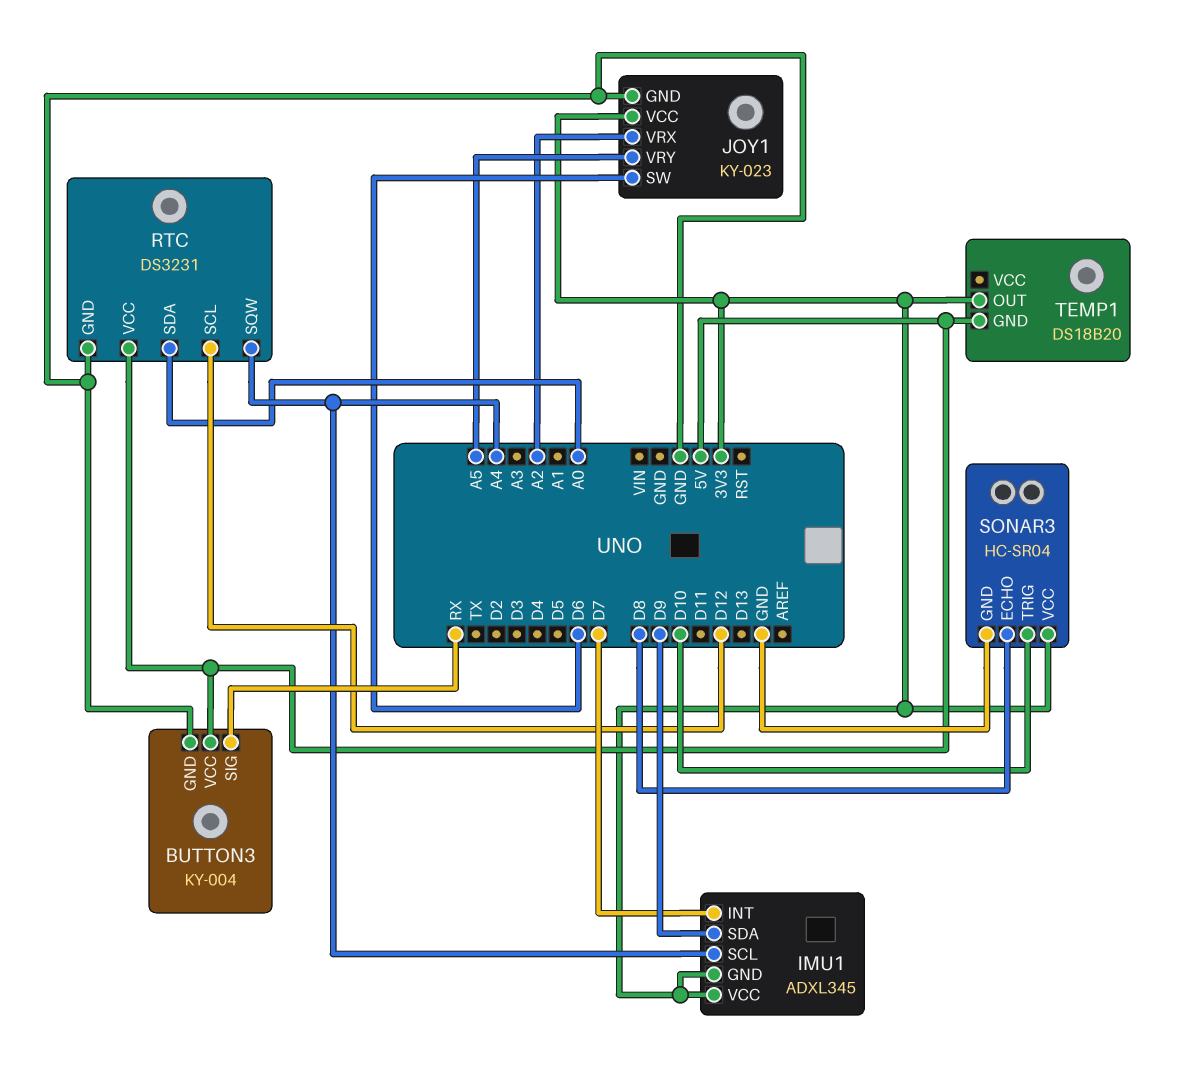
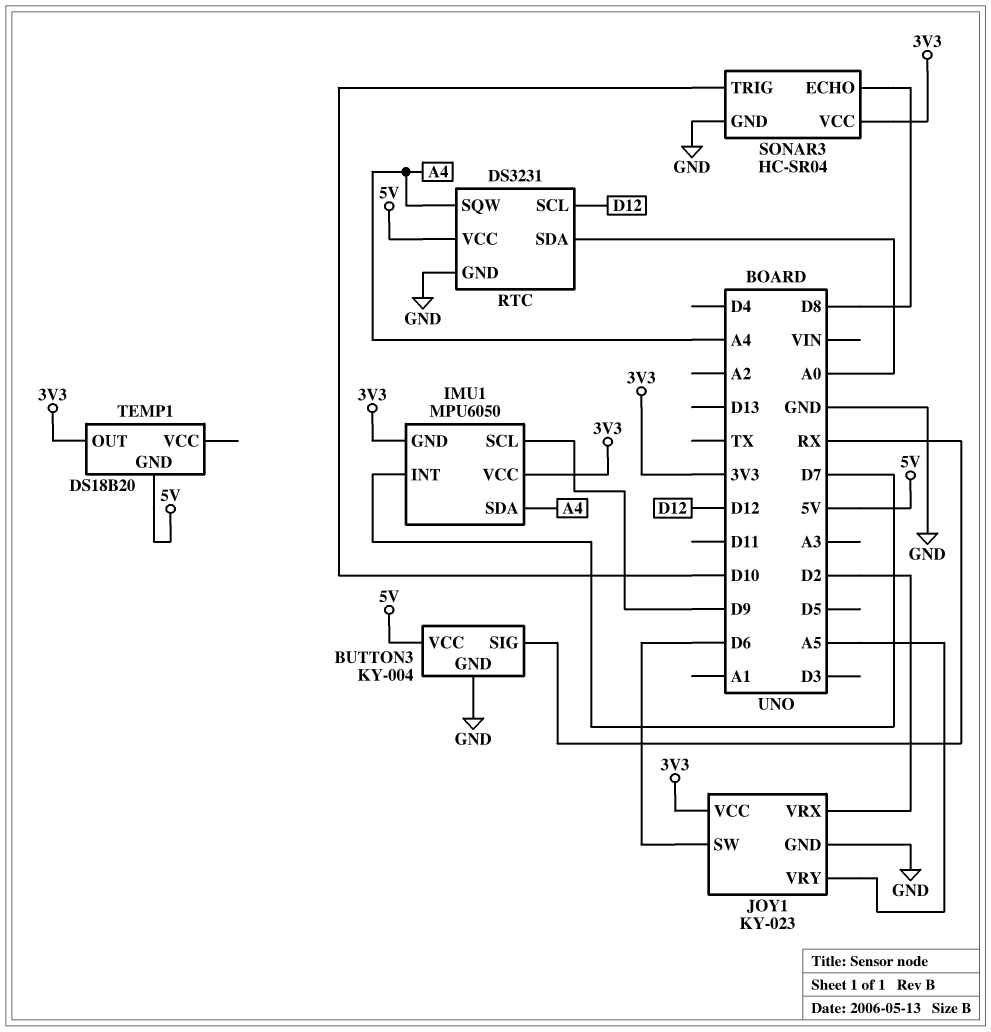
IMU1: ADXL345 -> MPU6050
IMU1 pin SCL: A4 -> D9
IMU1 pin SDA: D9 -> A4
JOY1 pin VRX: A2 -> D2

